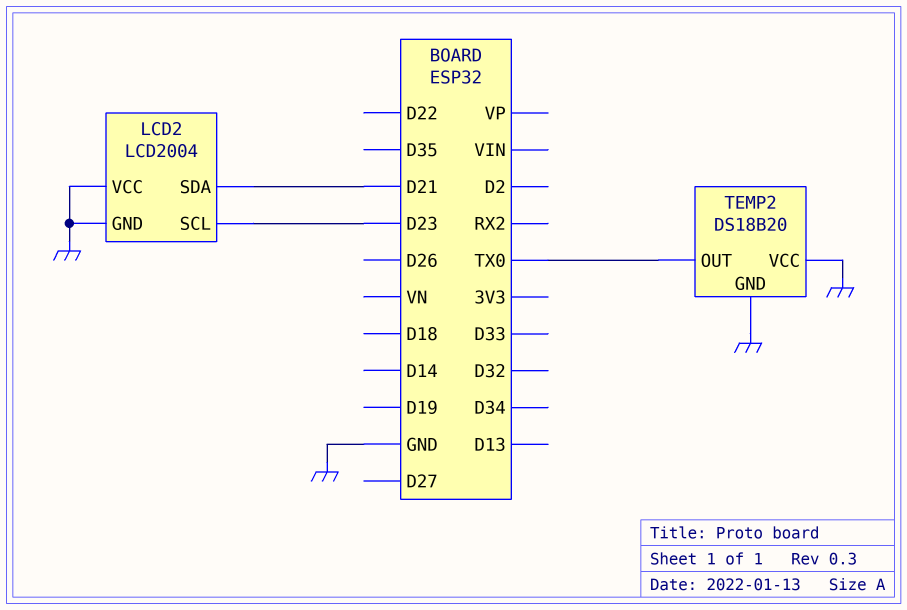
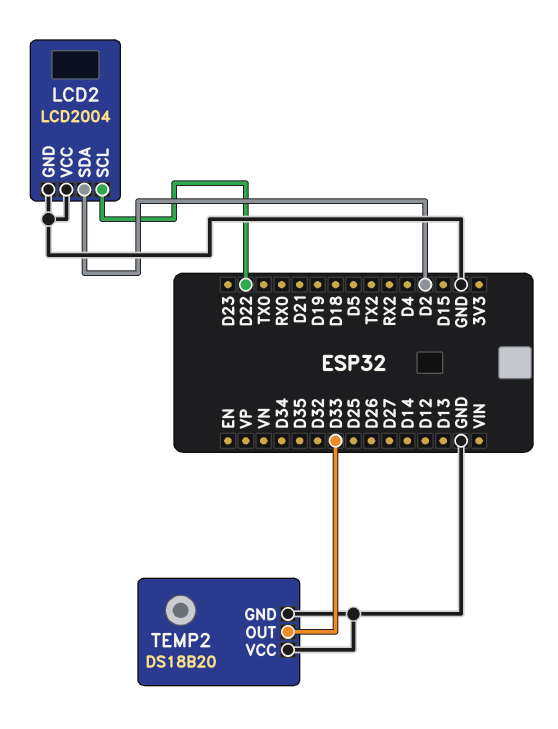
LCD2 pin SCL: D23 -> D22
LCD2 pin SDA: D21 -> D2
TEMP2 pin OUT: TX0 -> D33

